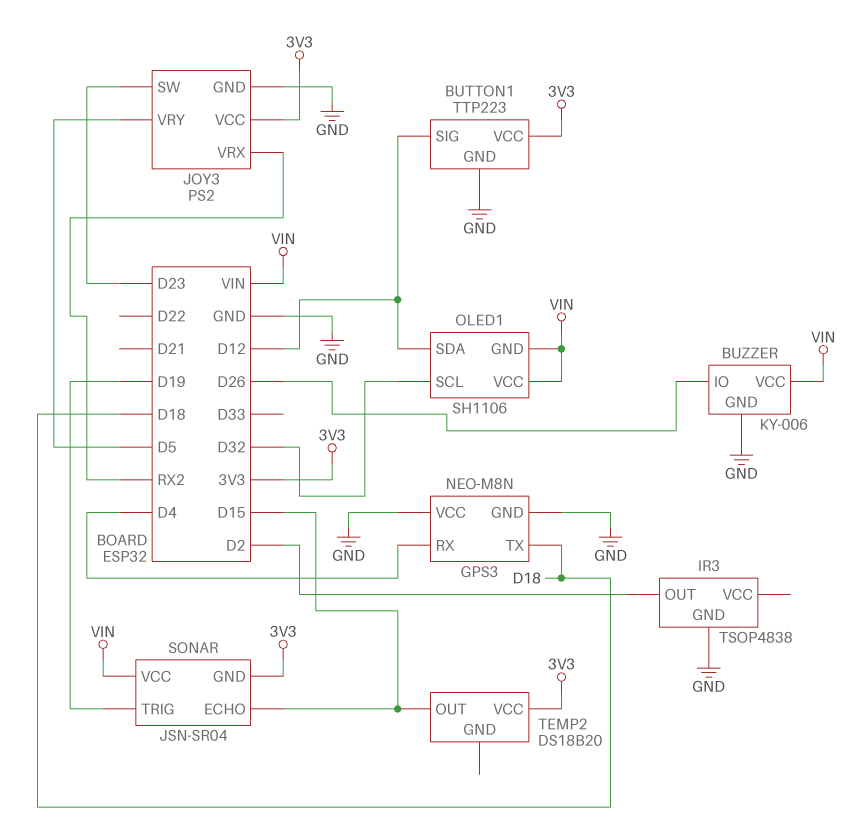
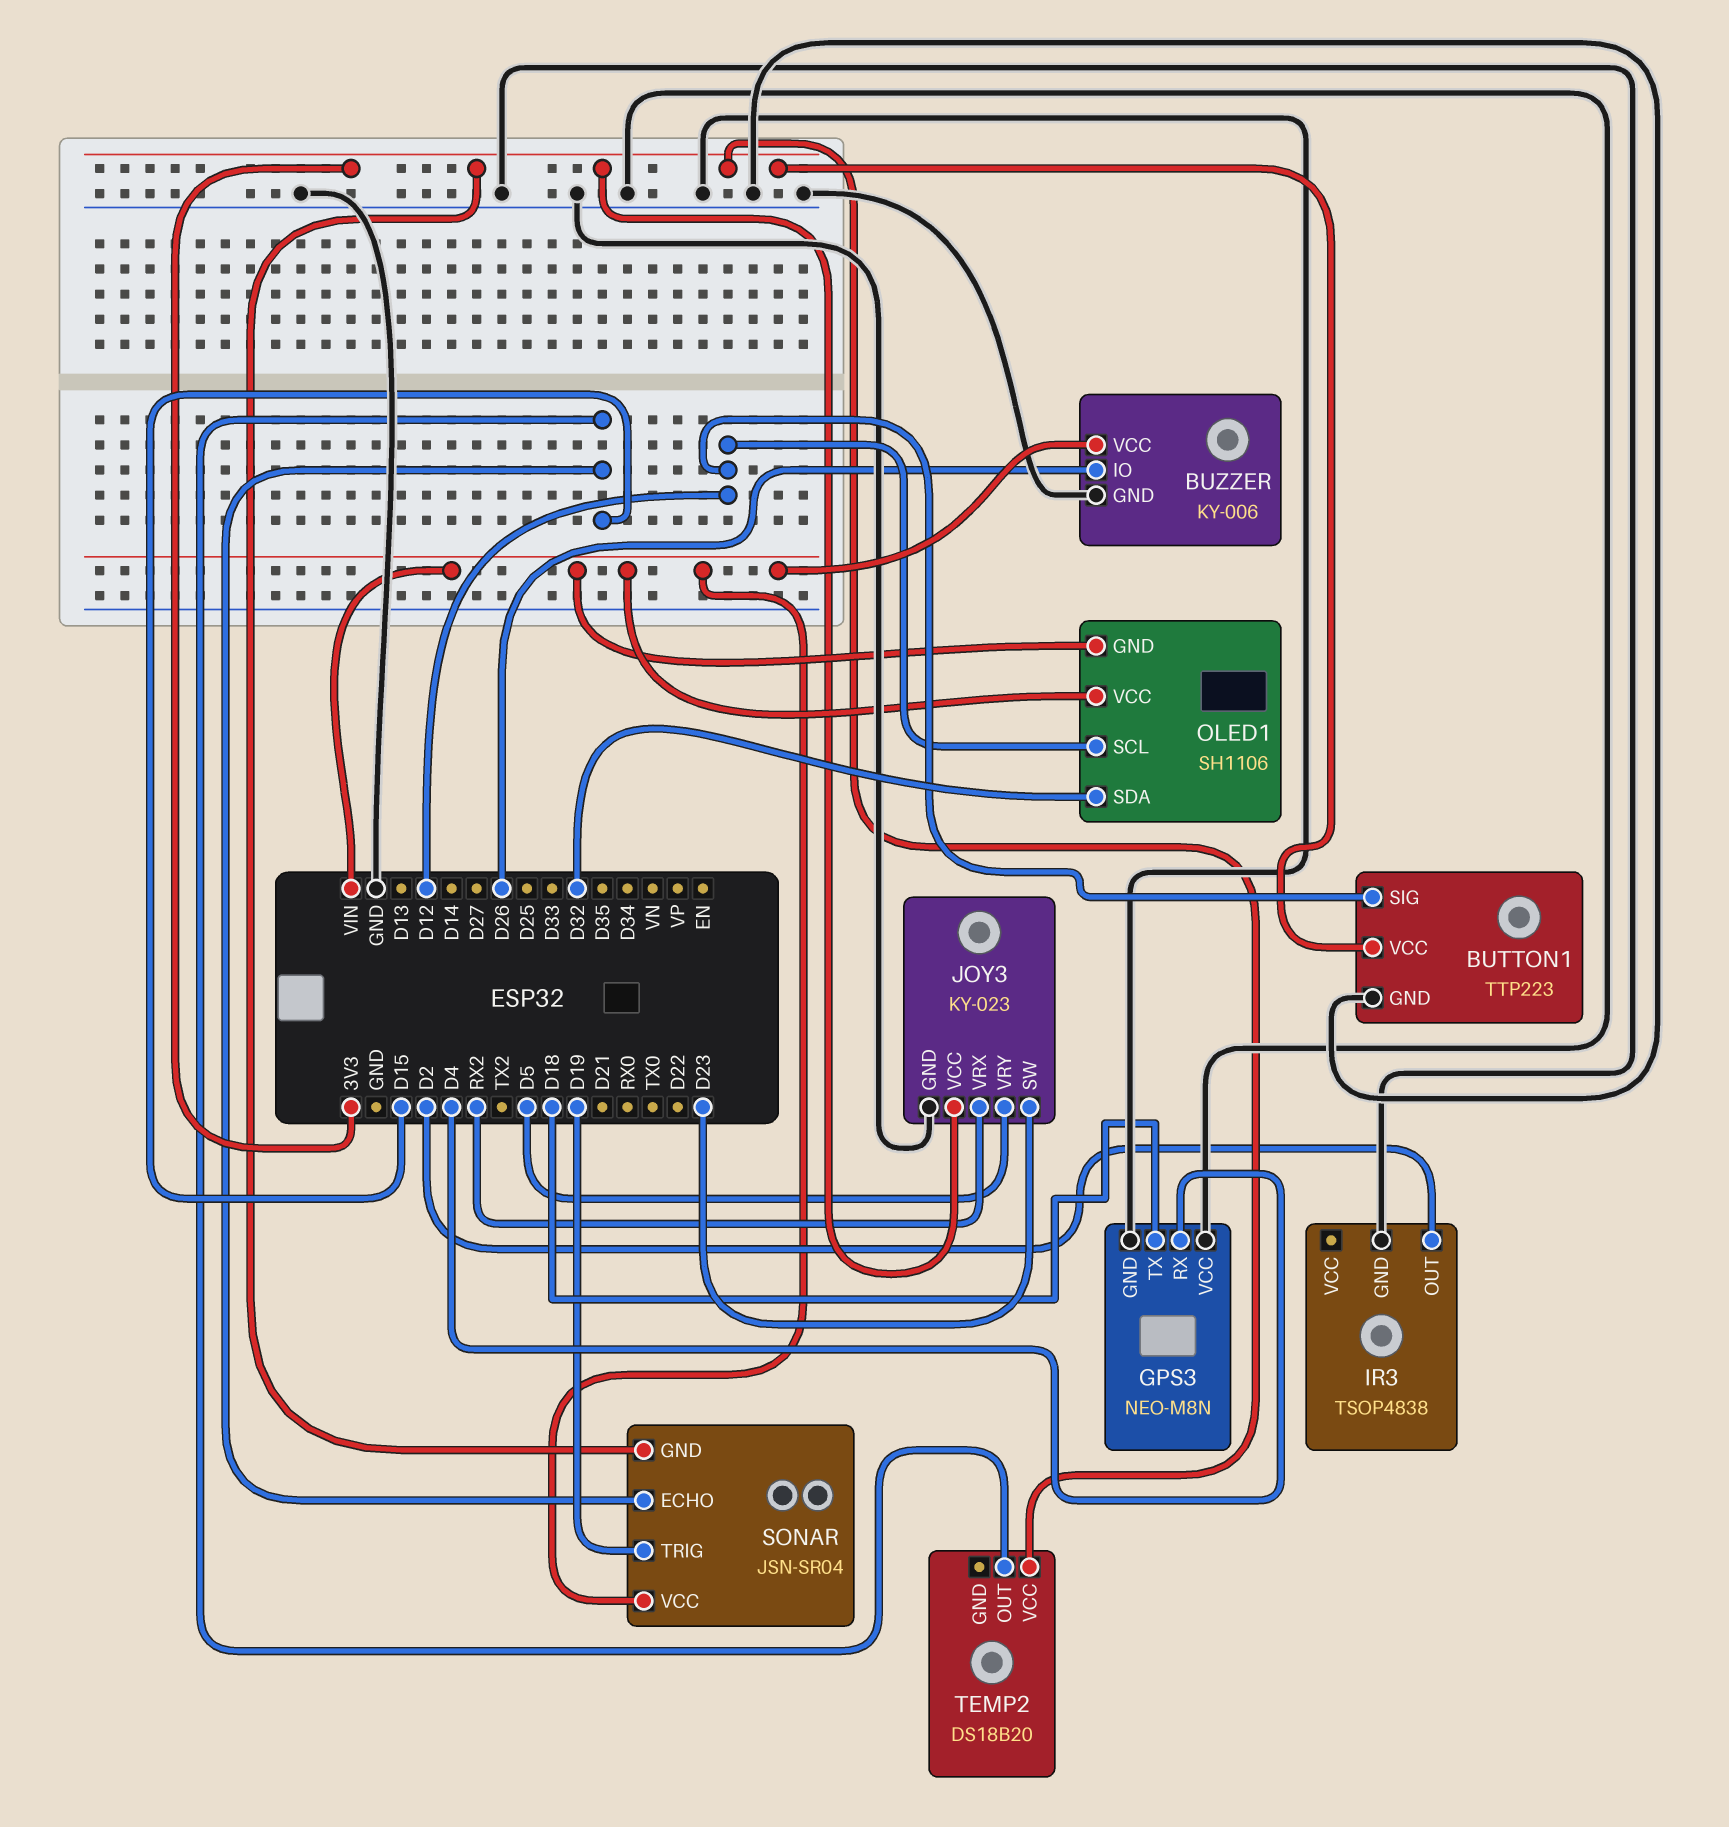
JOY3: PS2 -> KY-023
OLED1 pin SCL: D32 -> D12
OLED1 pin SDA: D12 -> D32

